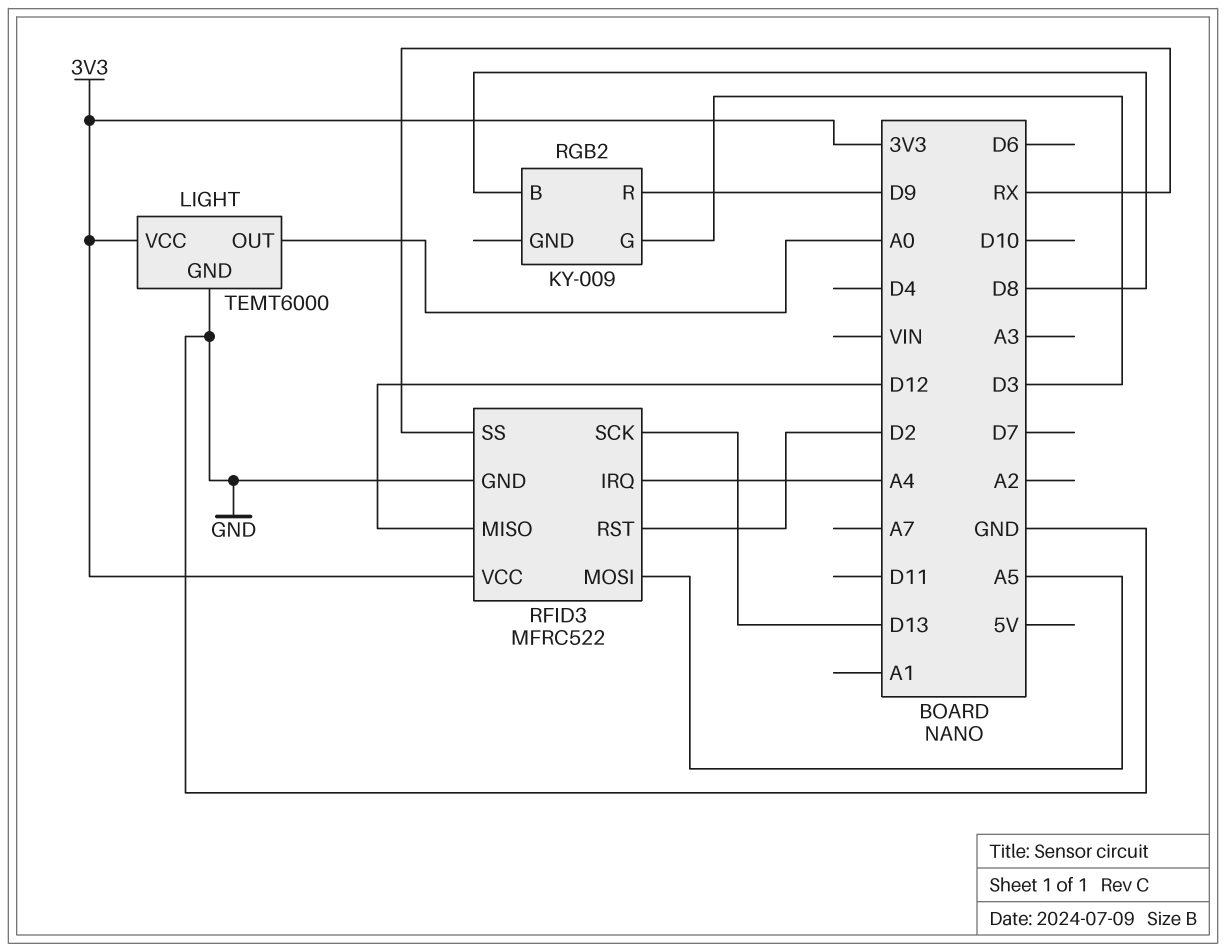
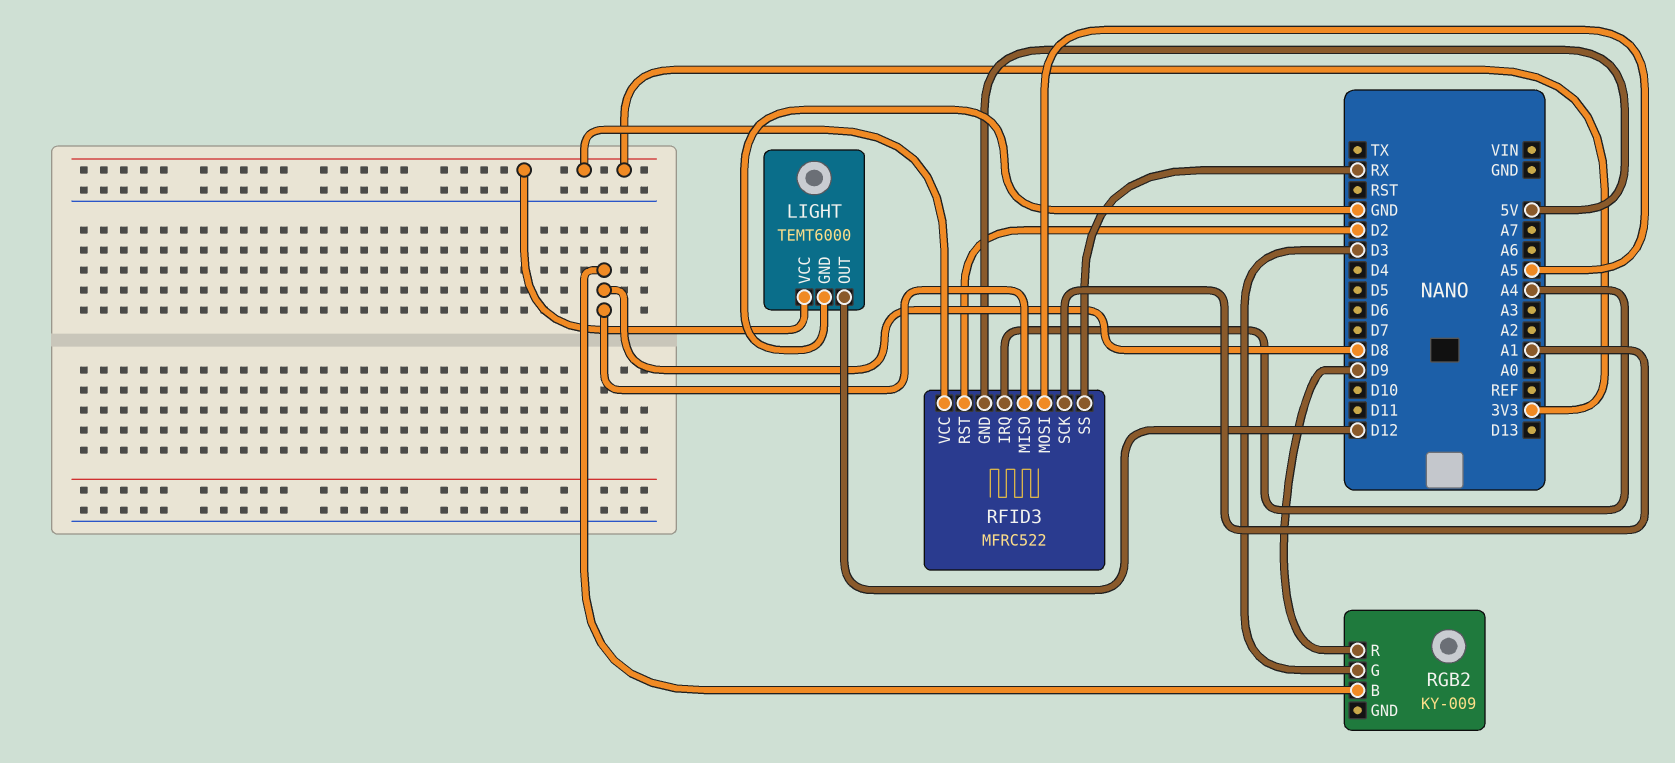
LIGHT pin OUT: A0 -> D12
RFID3 pin GND: GND -> 5V
RFID3 pin MISO: D12 -> D8
RFID3 pin SCK: D13 -> A1

